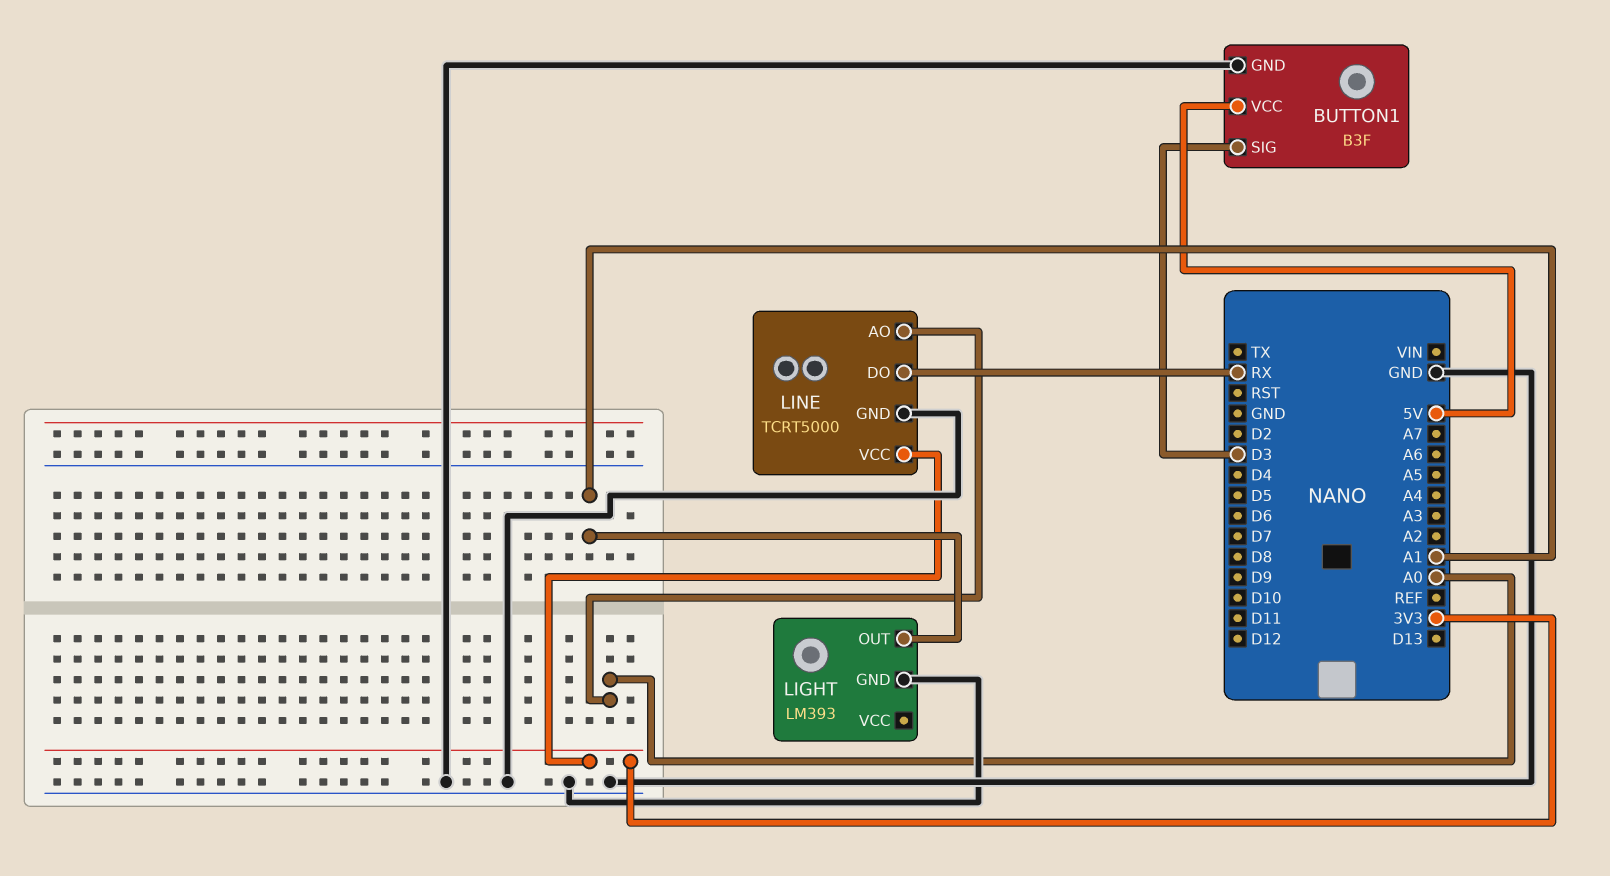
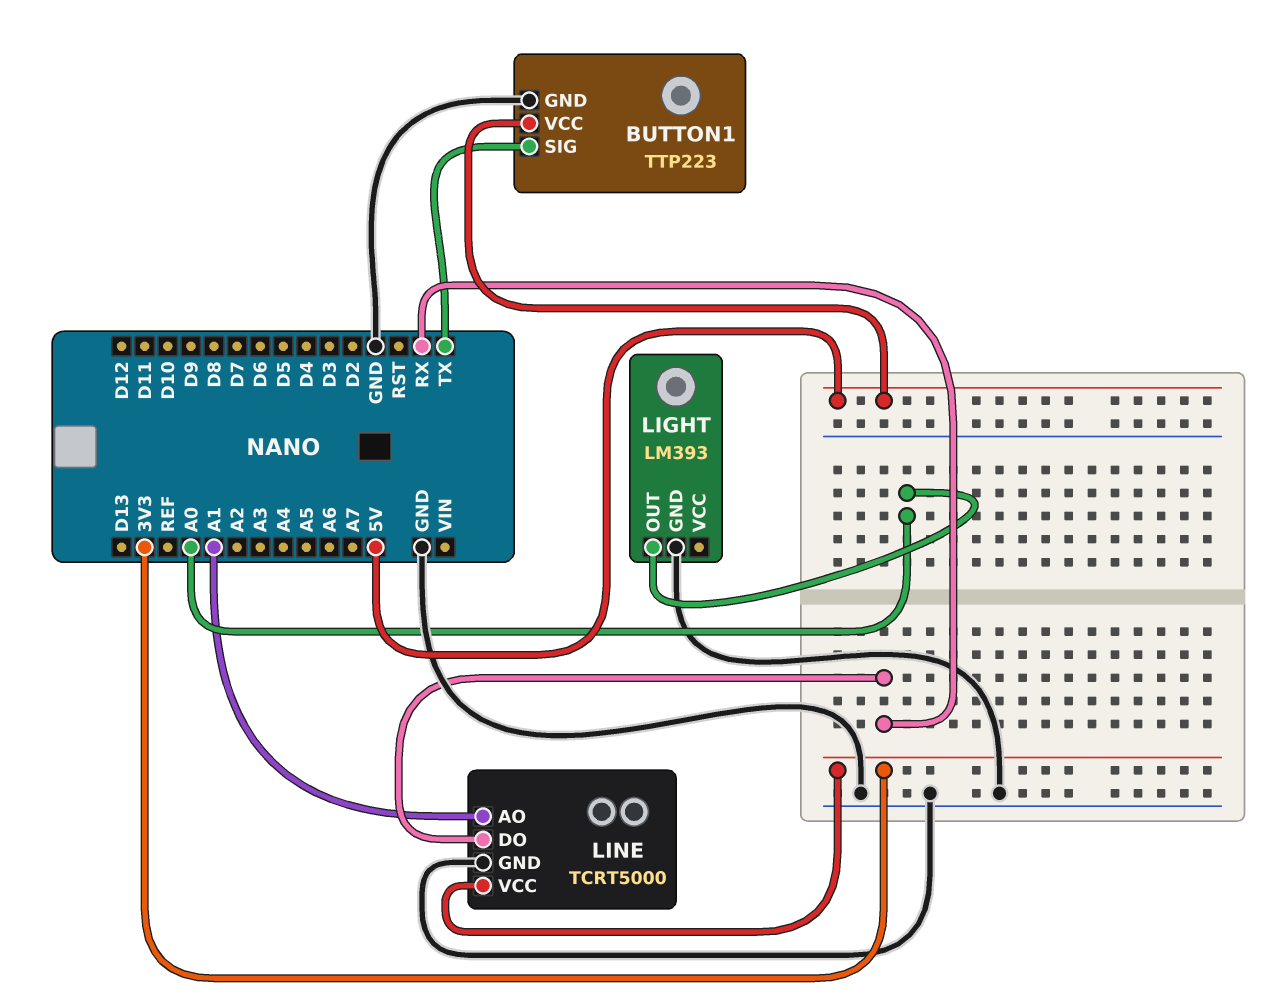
BUTTON1: B3F -> TTP223
BUTTON1 pin SIG: D3 -> TX
LIGHT pin OUT: A1 -> A0
LINE pin AO: A0 -> A1

